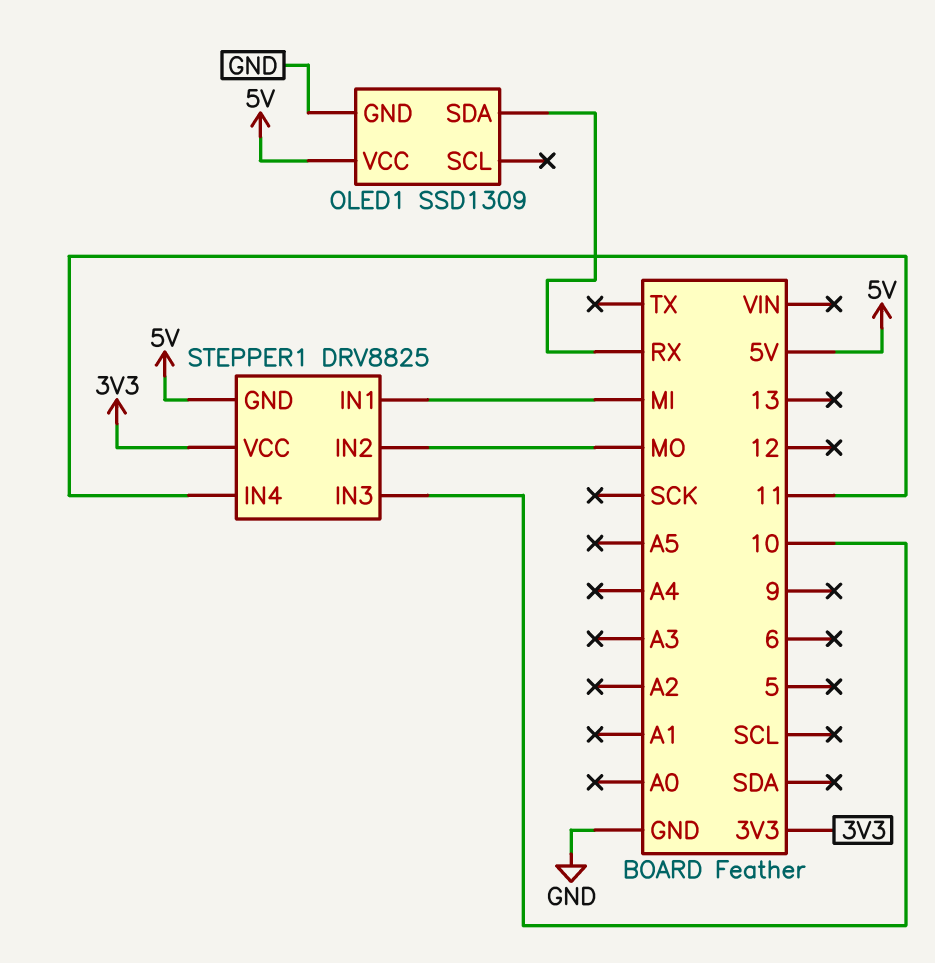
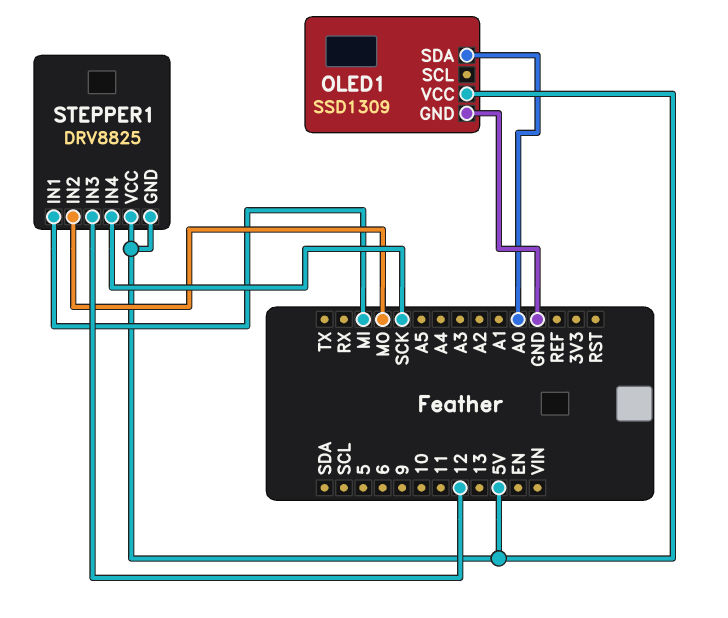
OLED1 pin SDA: RX -> A0
STEPPER1 pin IN3: 10 -> 12
STEPPER1 pin IN4: 11 -> SCK
STEPPER1 pin VCC: 3V3 -> 5V

